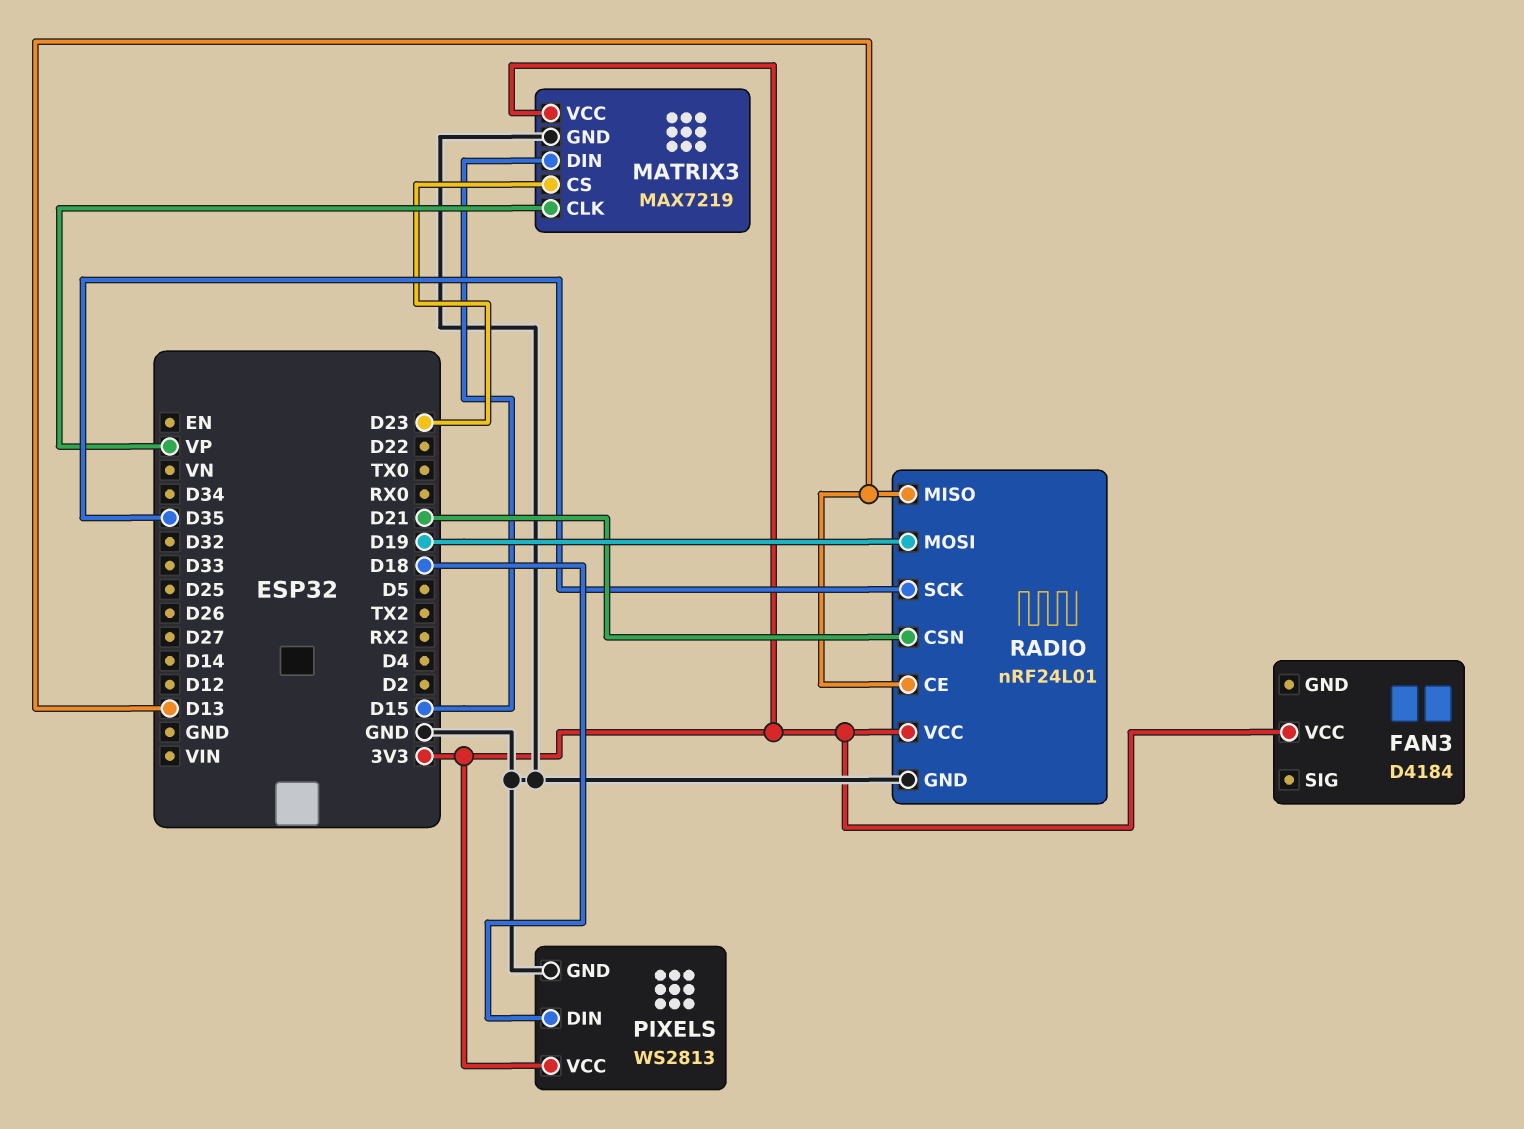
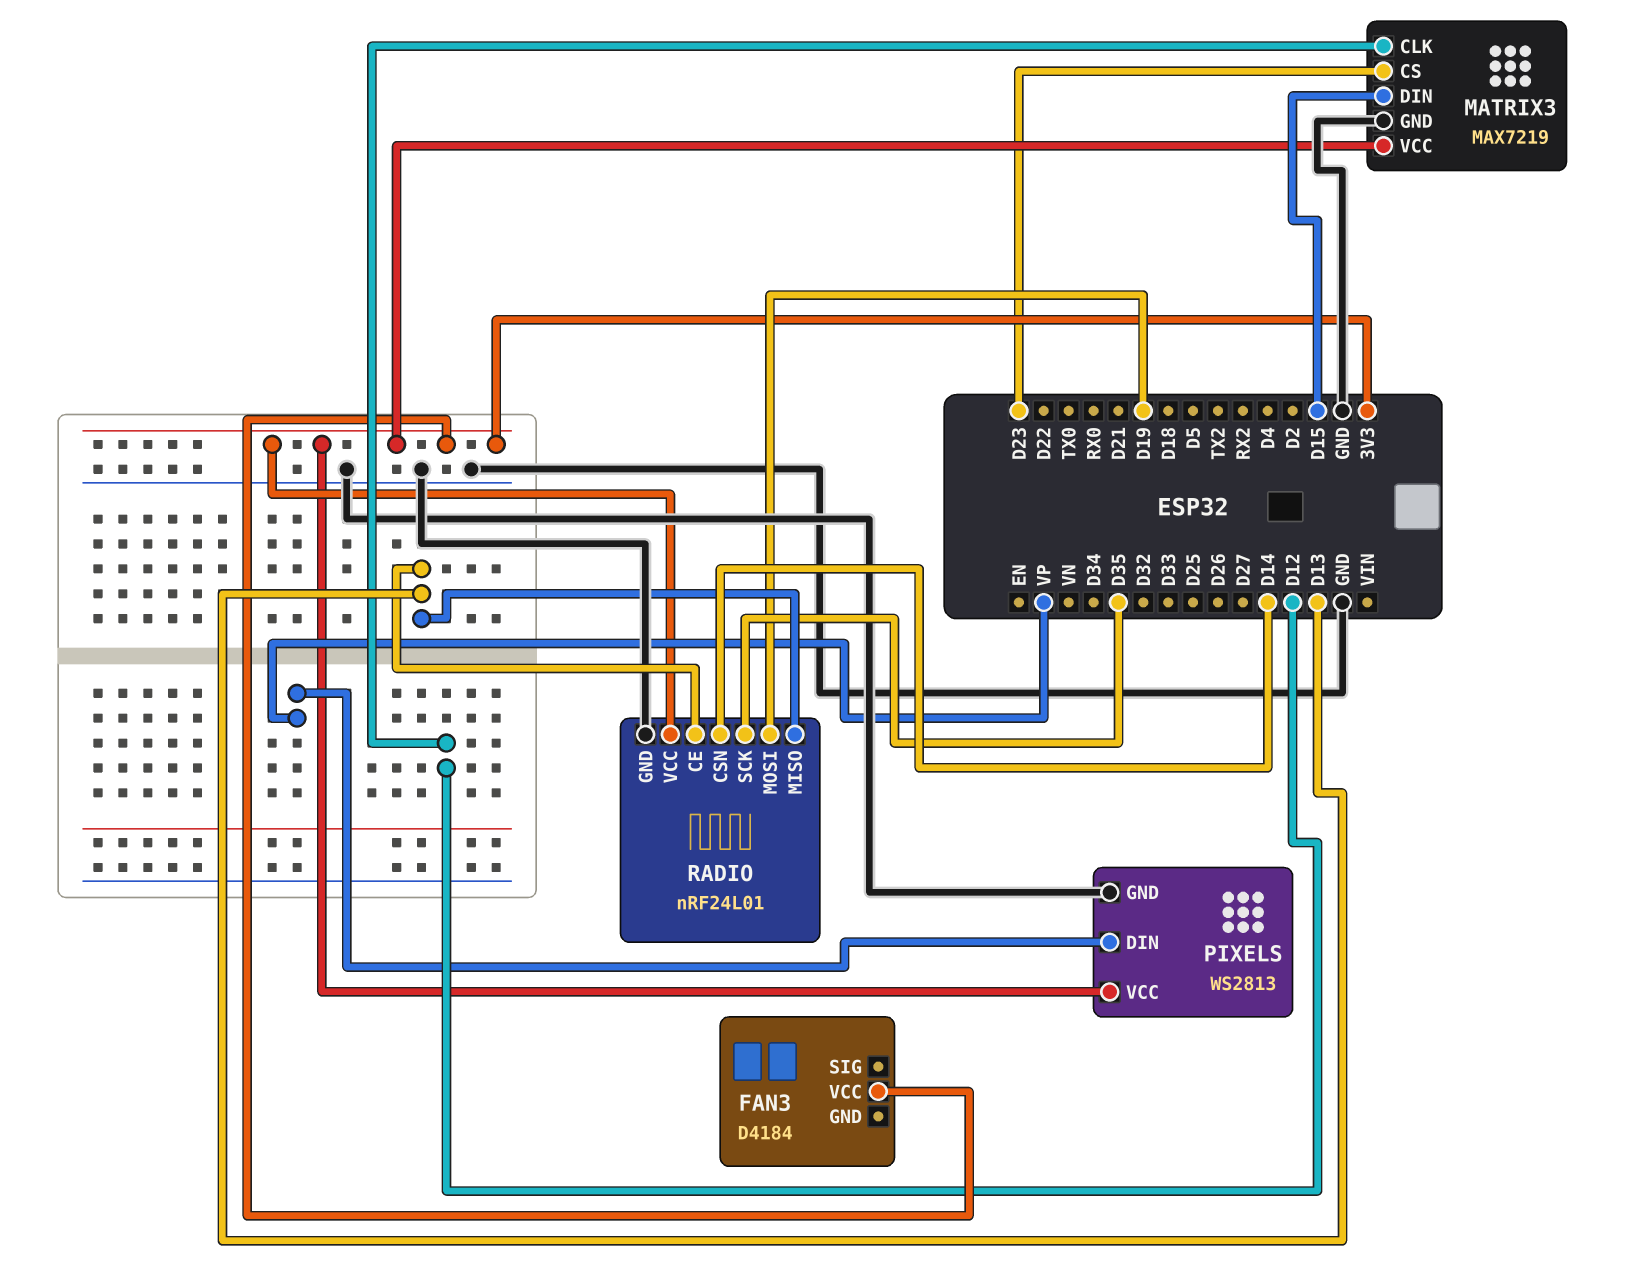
MATRIX3 pin CLK: VP -> D12
PIXELS pin DIN: D18 -> VP
RADIO pin CSN: D21 -> D14

